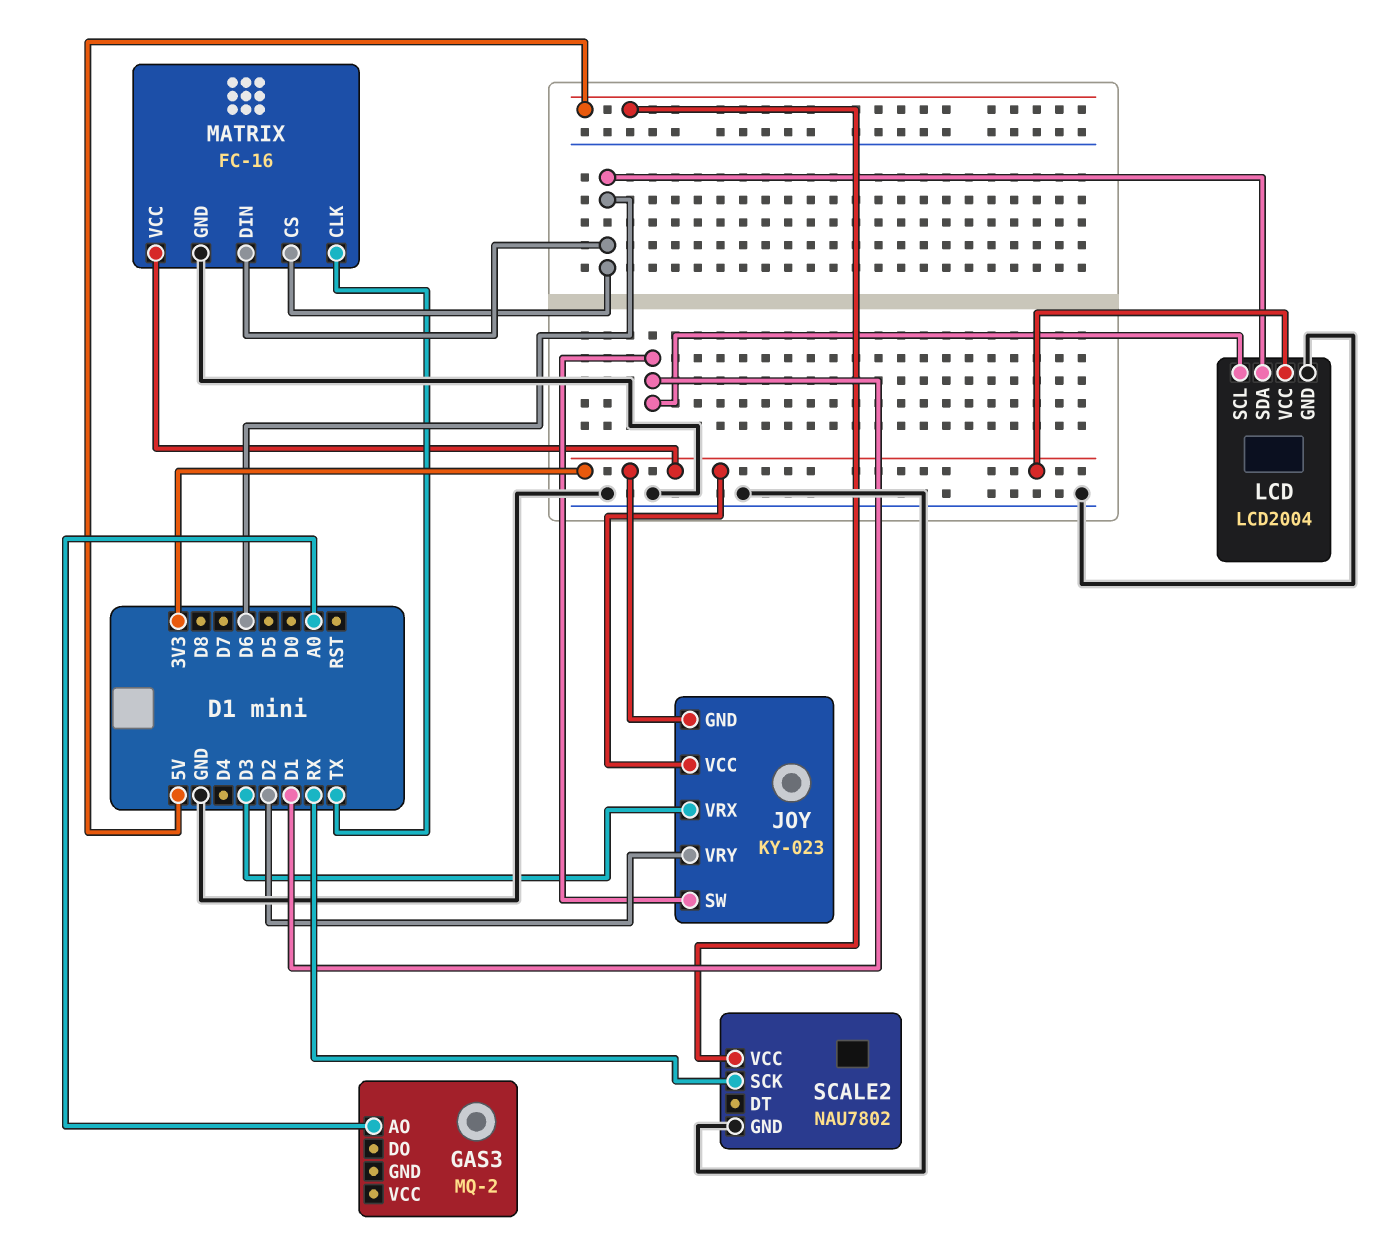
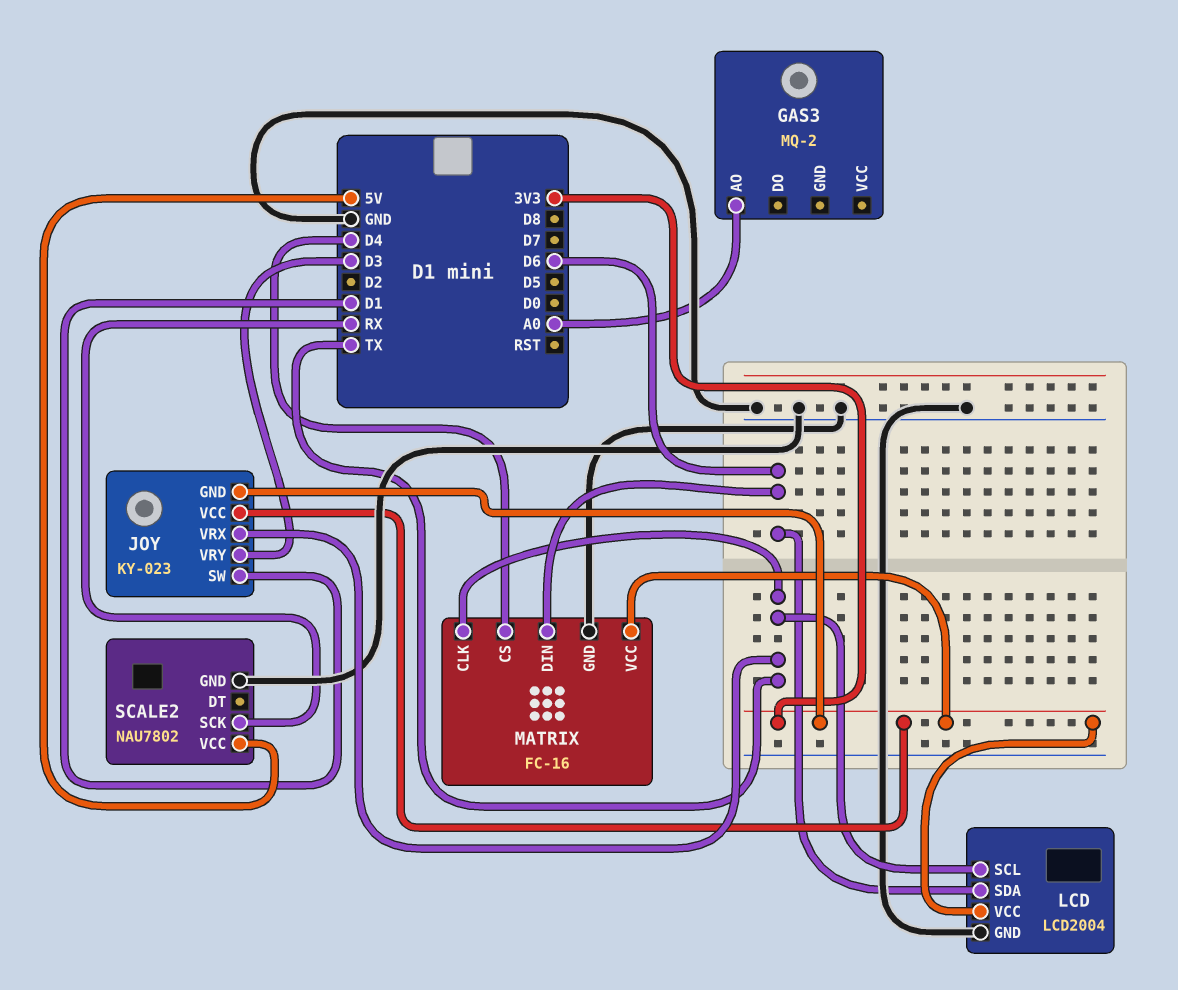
JOY pin VRX: D3 -> TX
JOY pin VRY: D2 -> D3
LCD pin SCL: D1 -> TX
MATRIX pin CS: D6 -> D4

